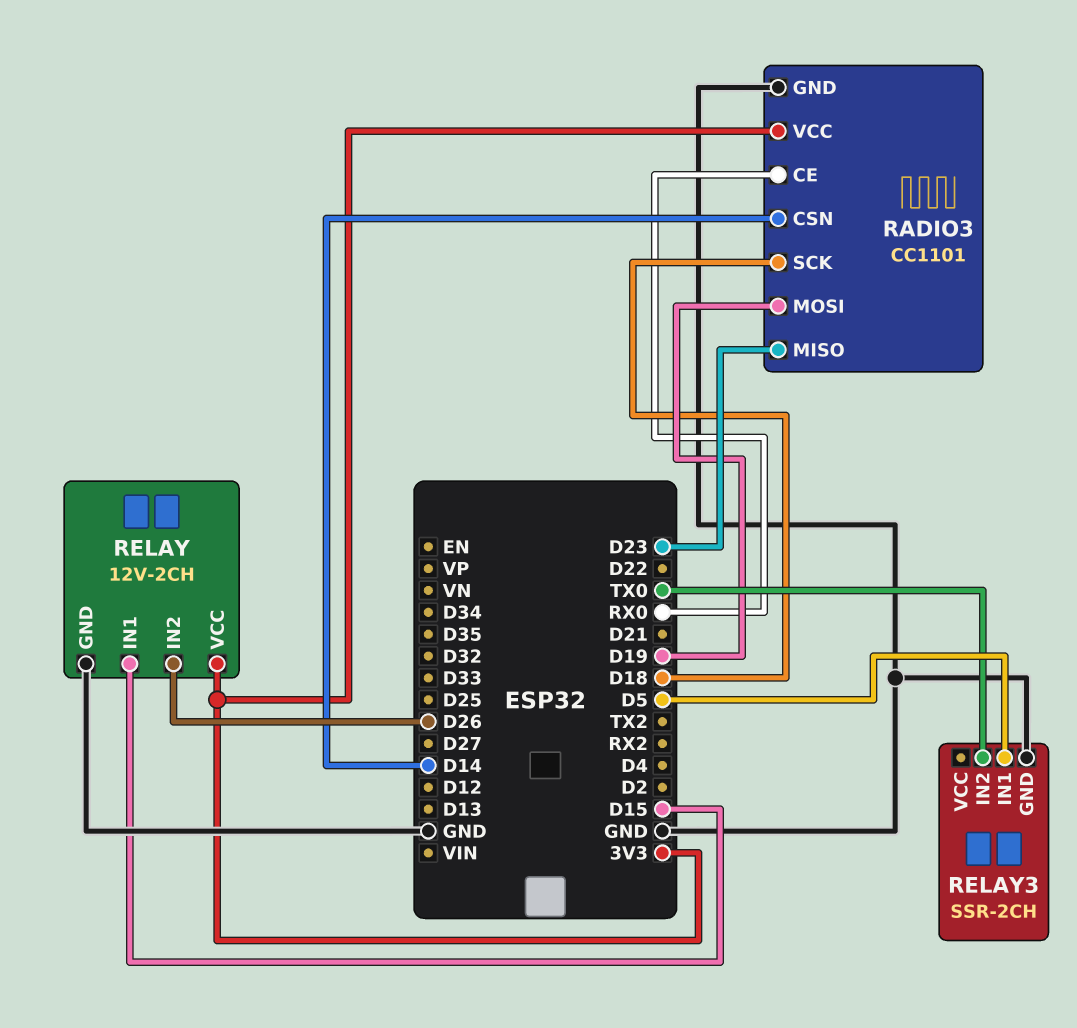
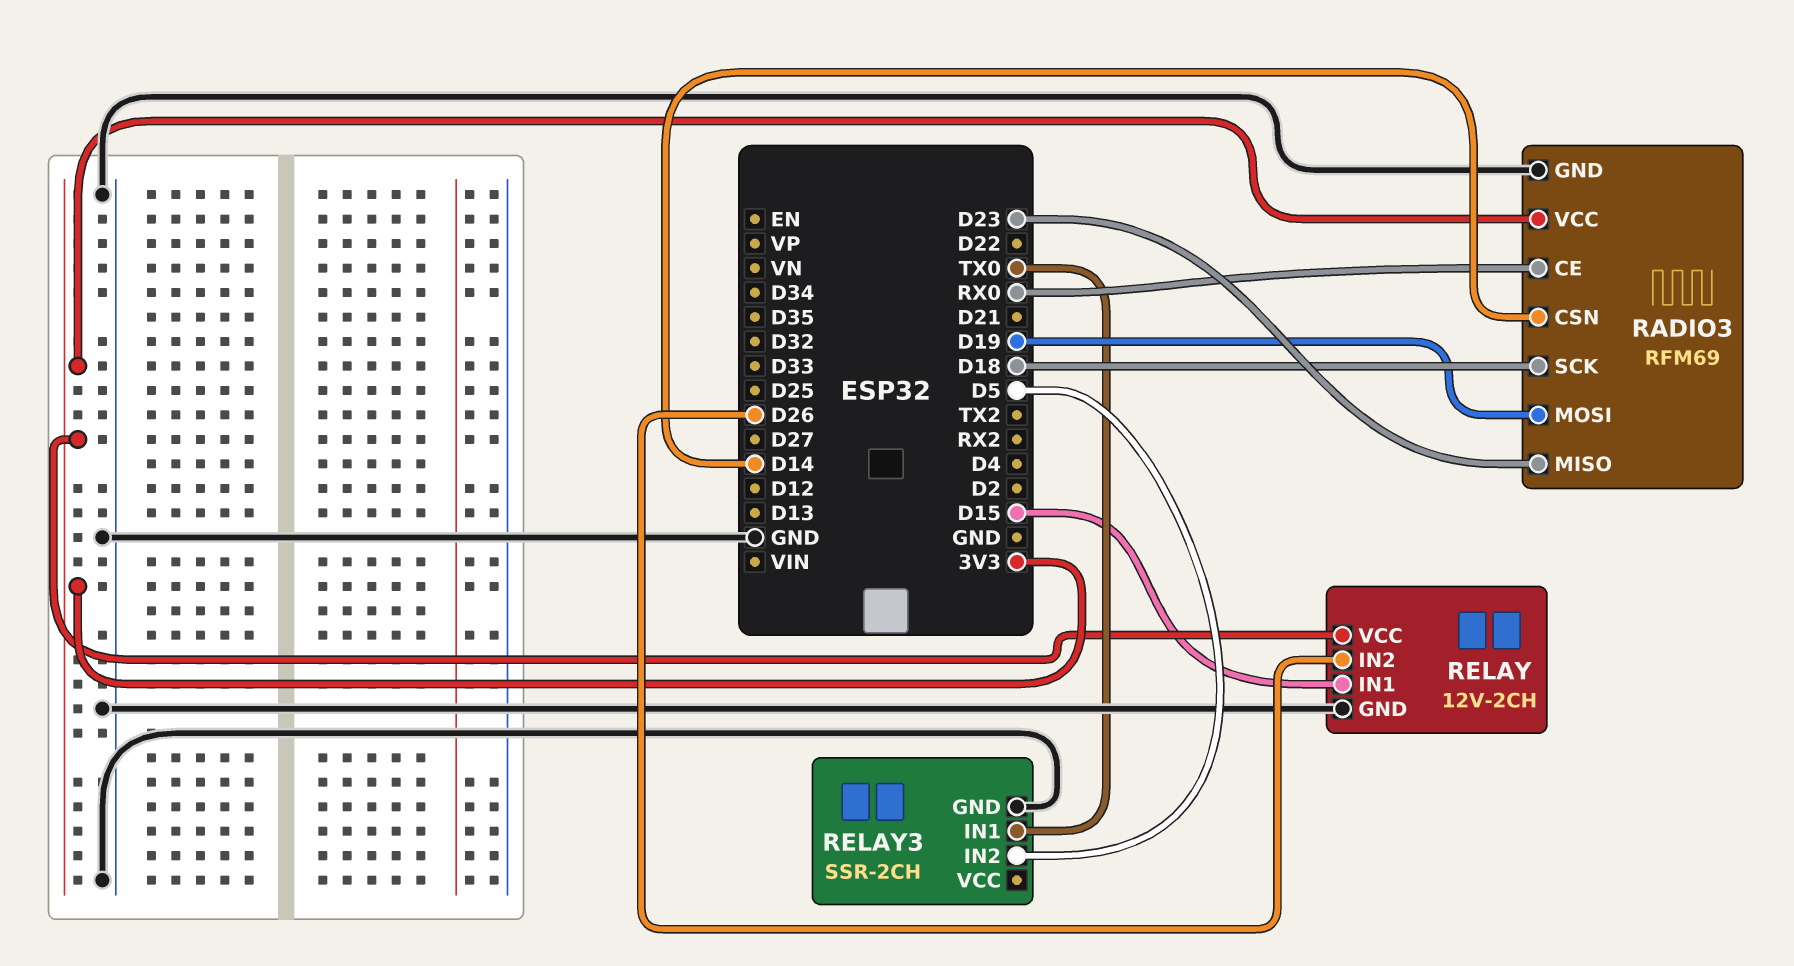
RADIO3: CC1101 -> RFM69
RELAY3 pin IN1: D5 -> TX0
RELAY3 pin IN2: TX0 -> D5

